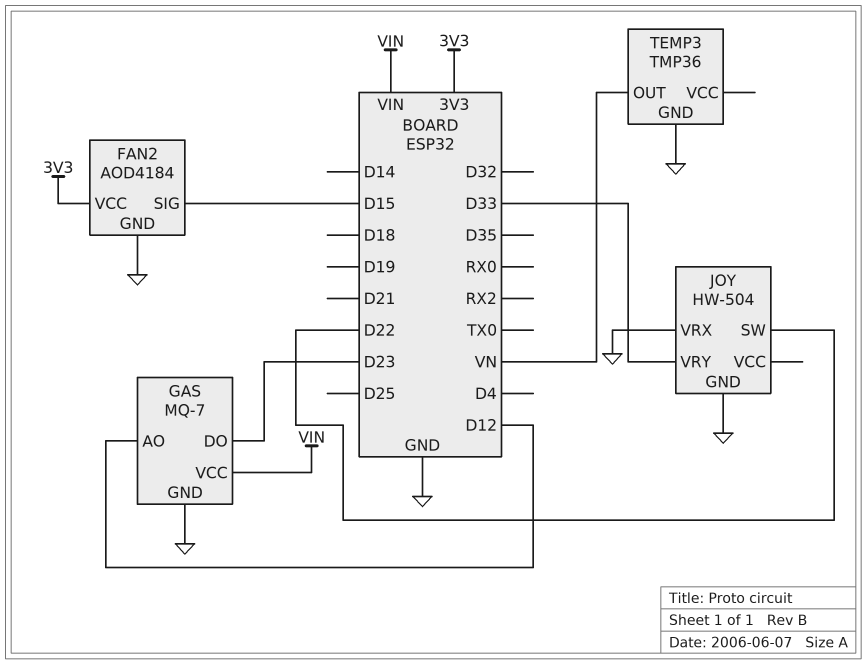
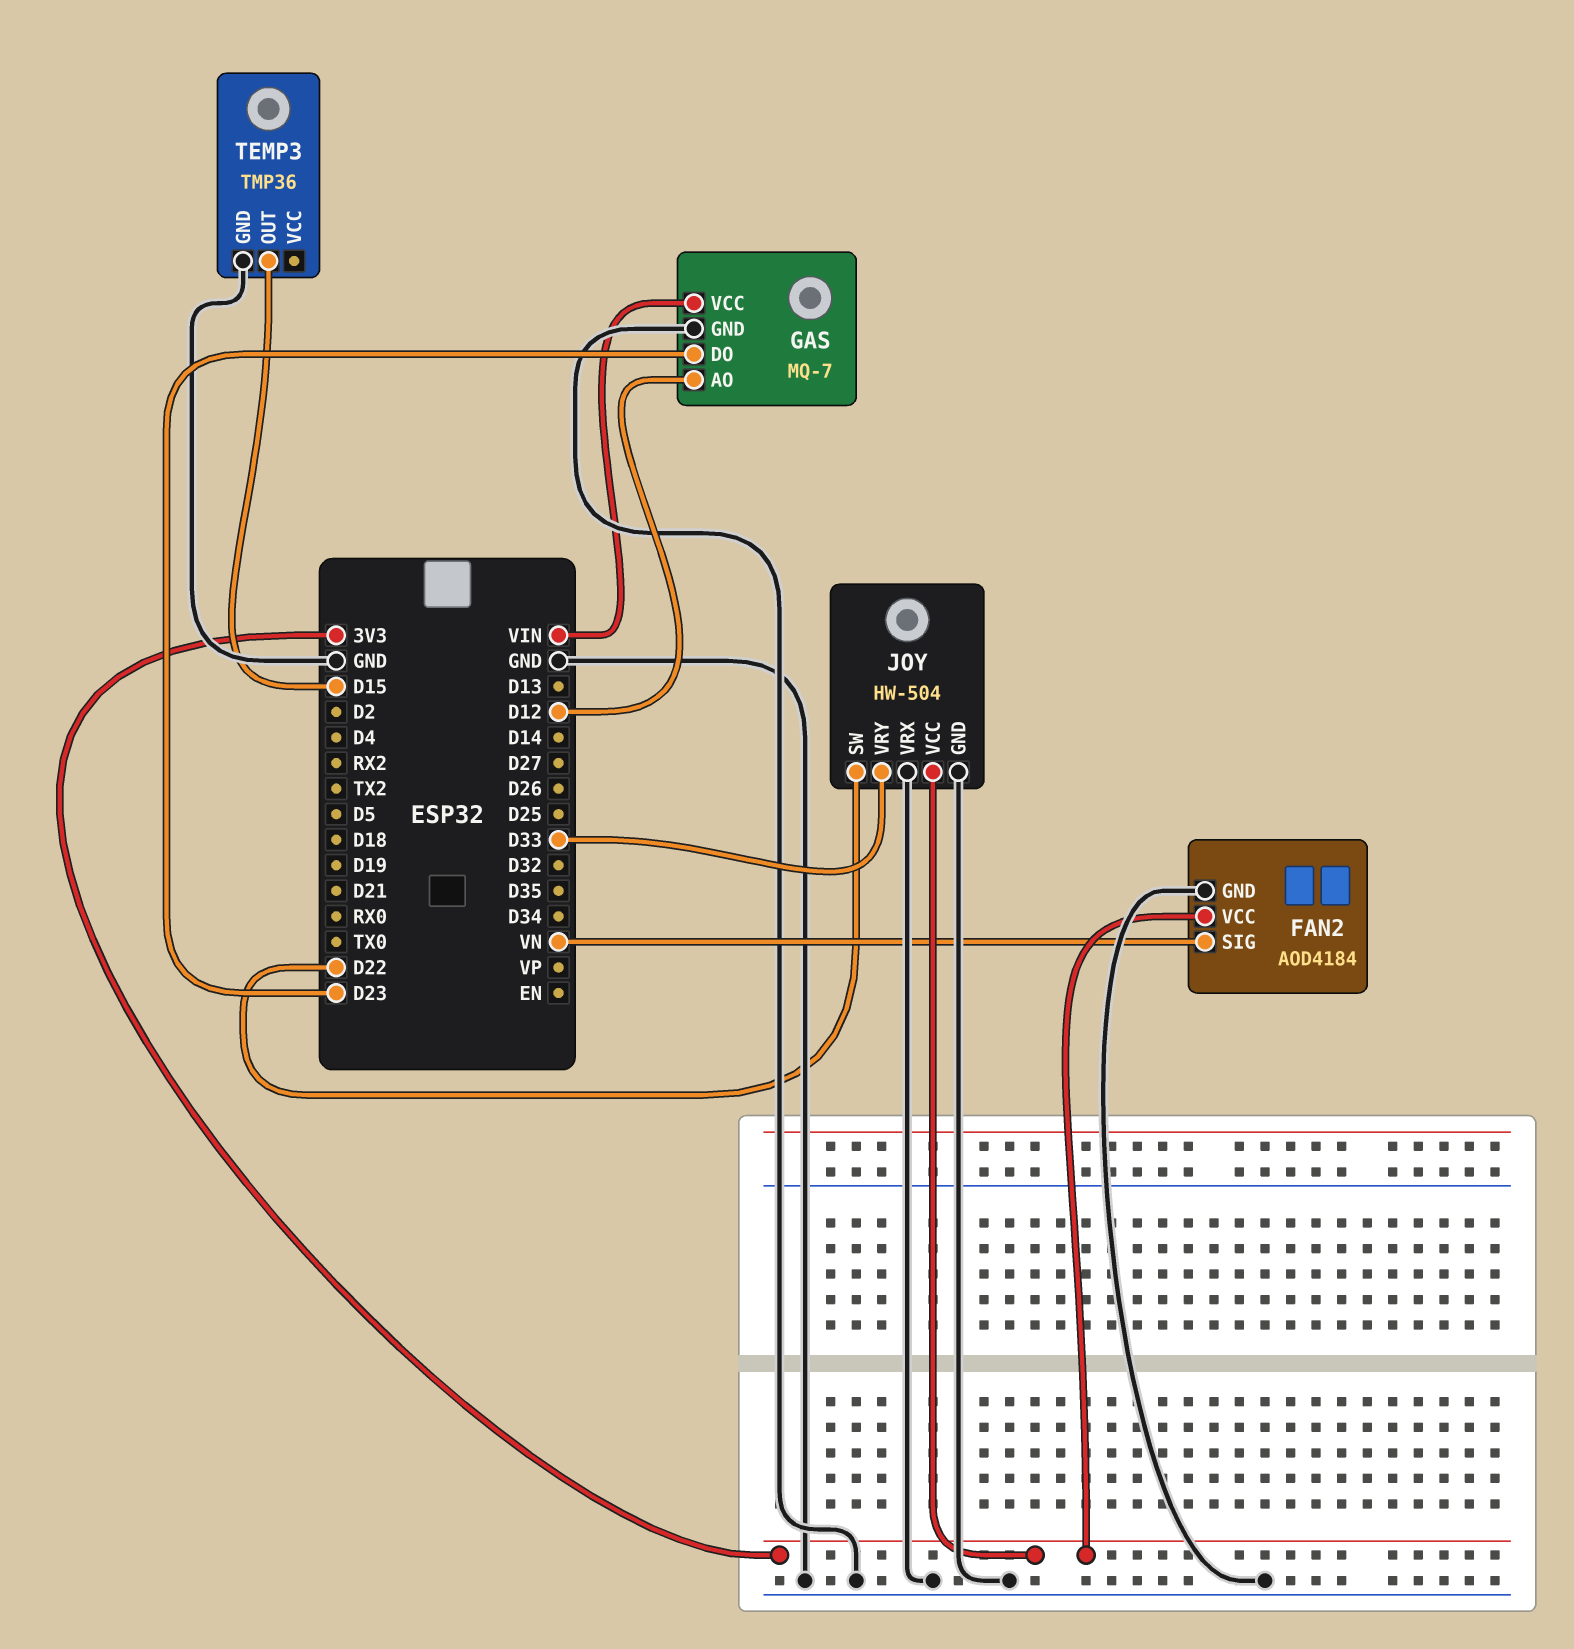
FAN2 pin SIG: D15 -> VN
JOY pin VCC: none -> 3V3
TEMP3 pin OUT: VN -> D15

